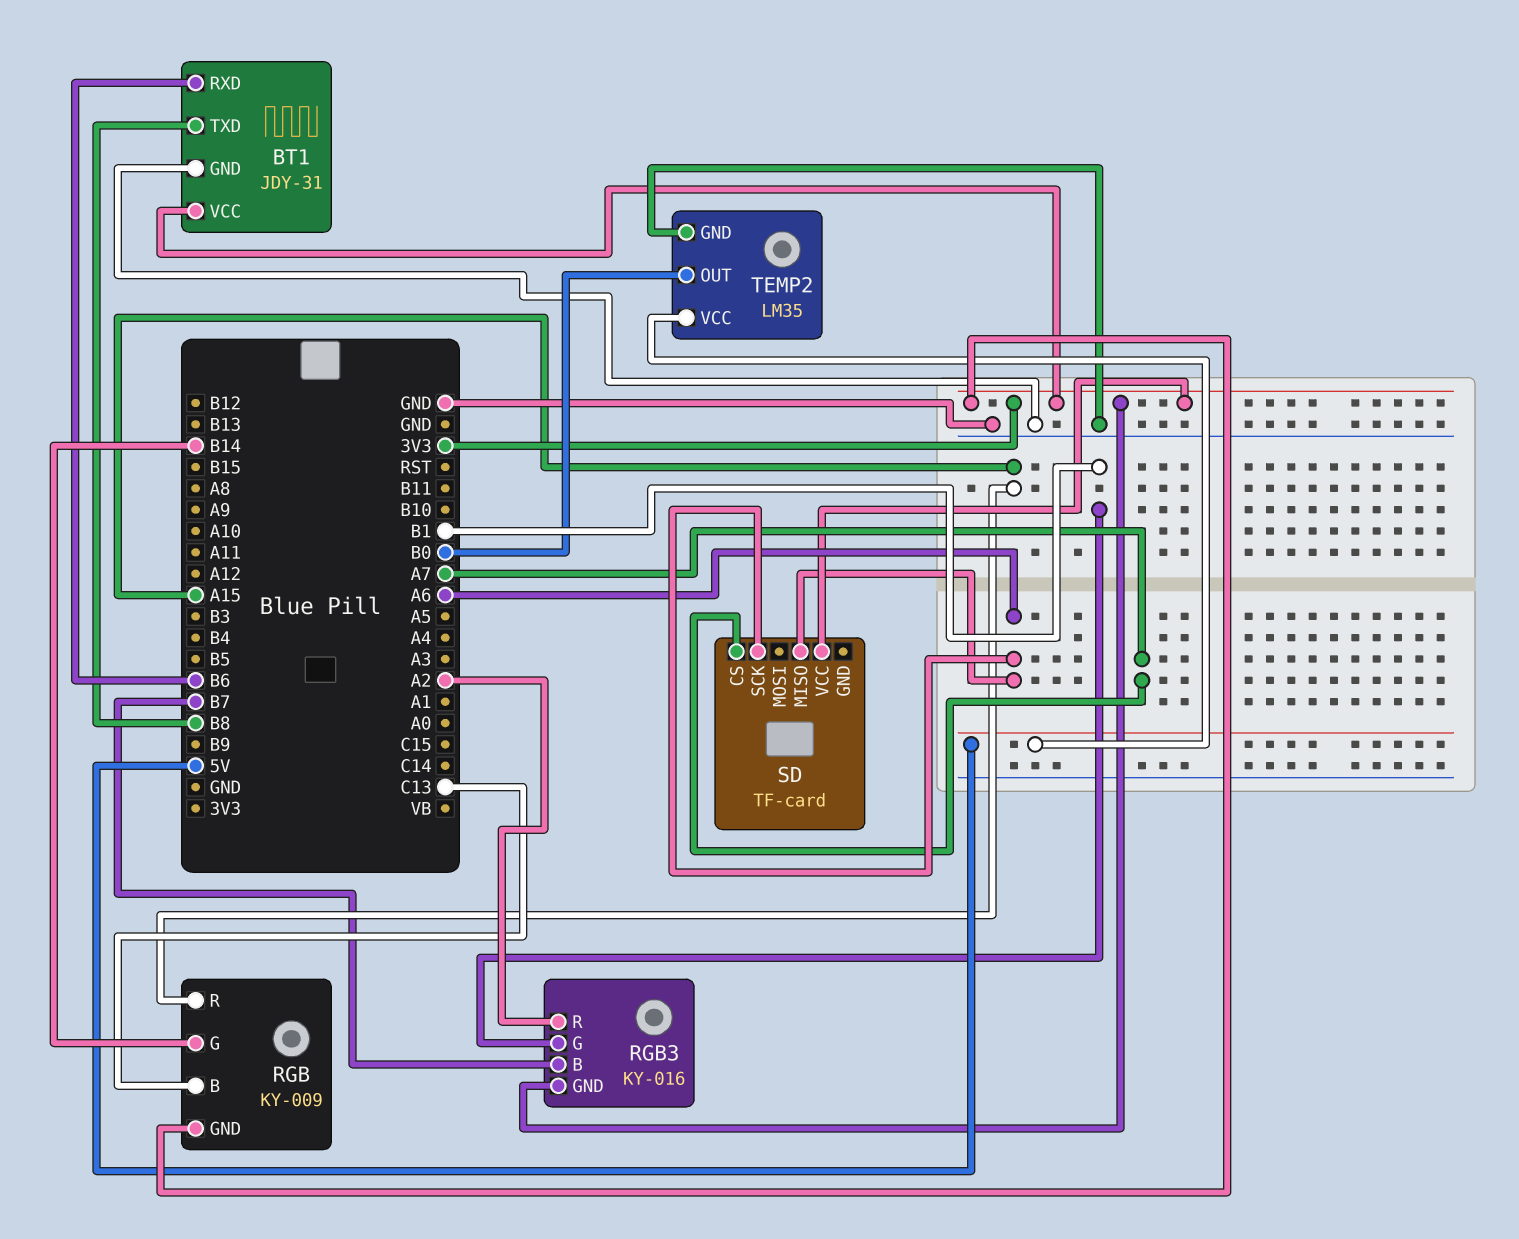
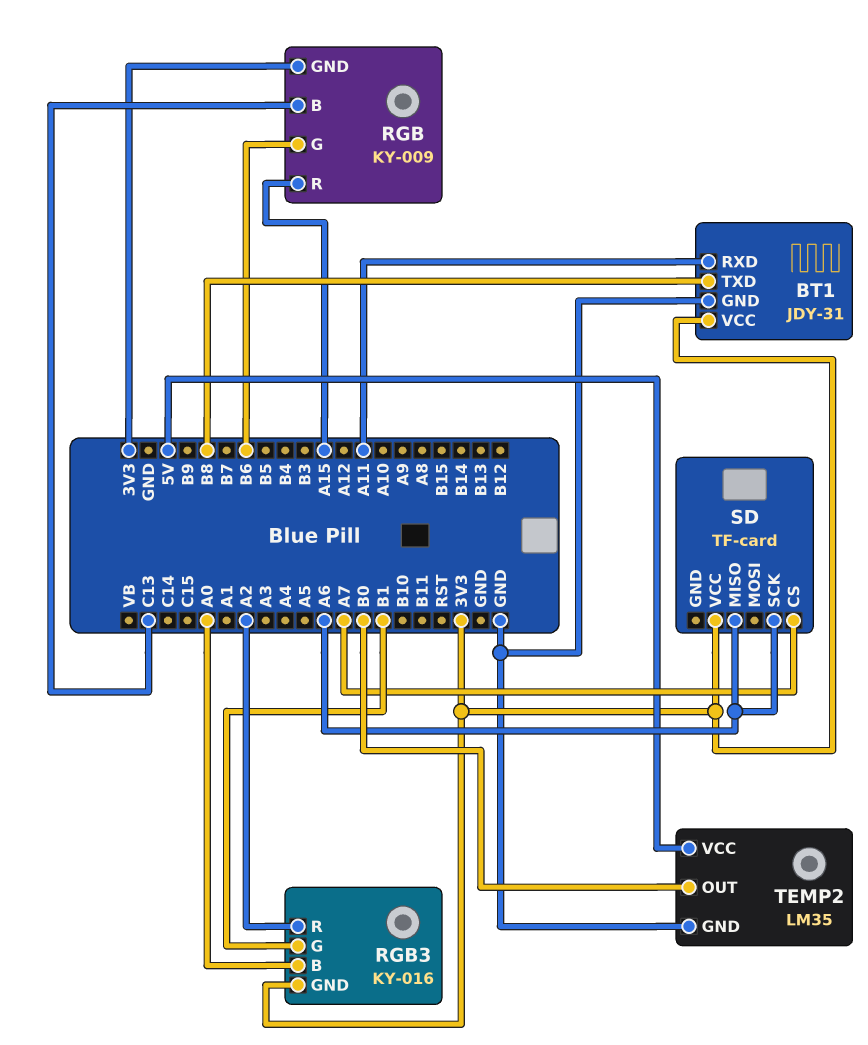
BT1 pin RXD: B6 -> A11
RGB pin G: B14 -> B6
RGB3 pin B: B7 -> A0

